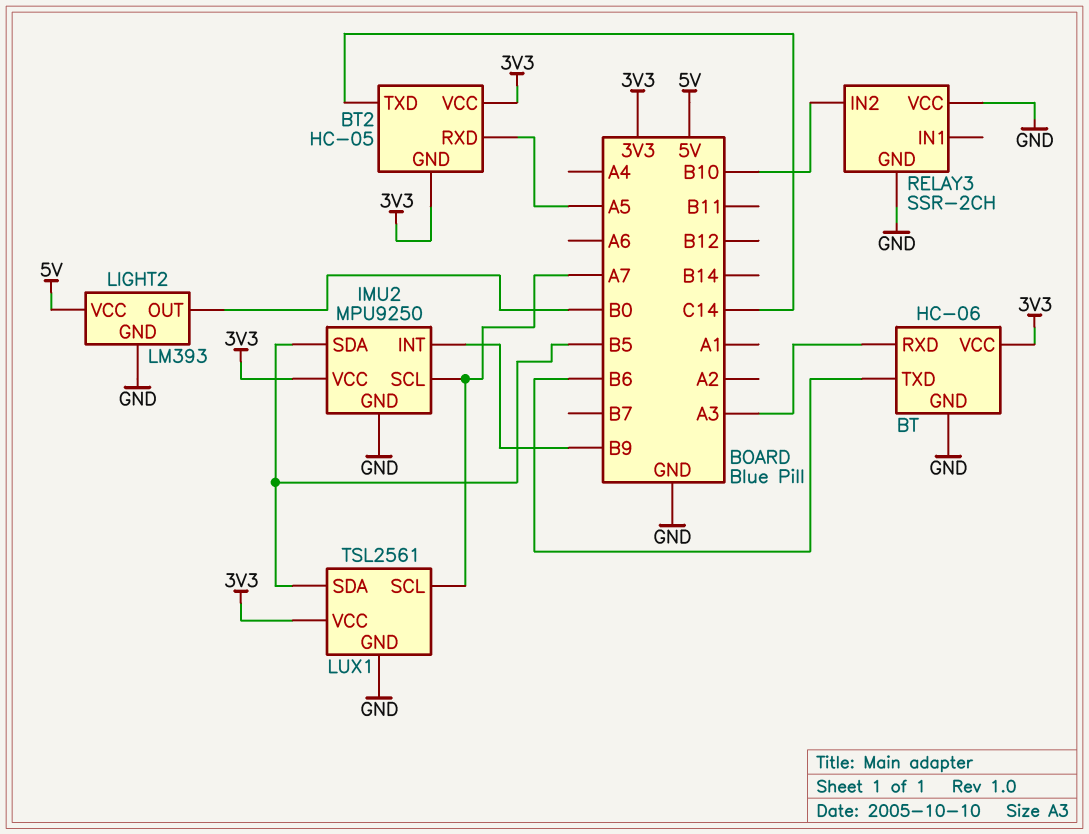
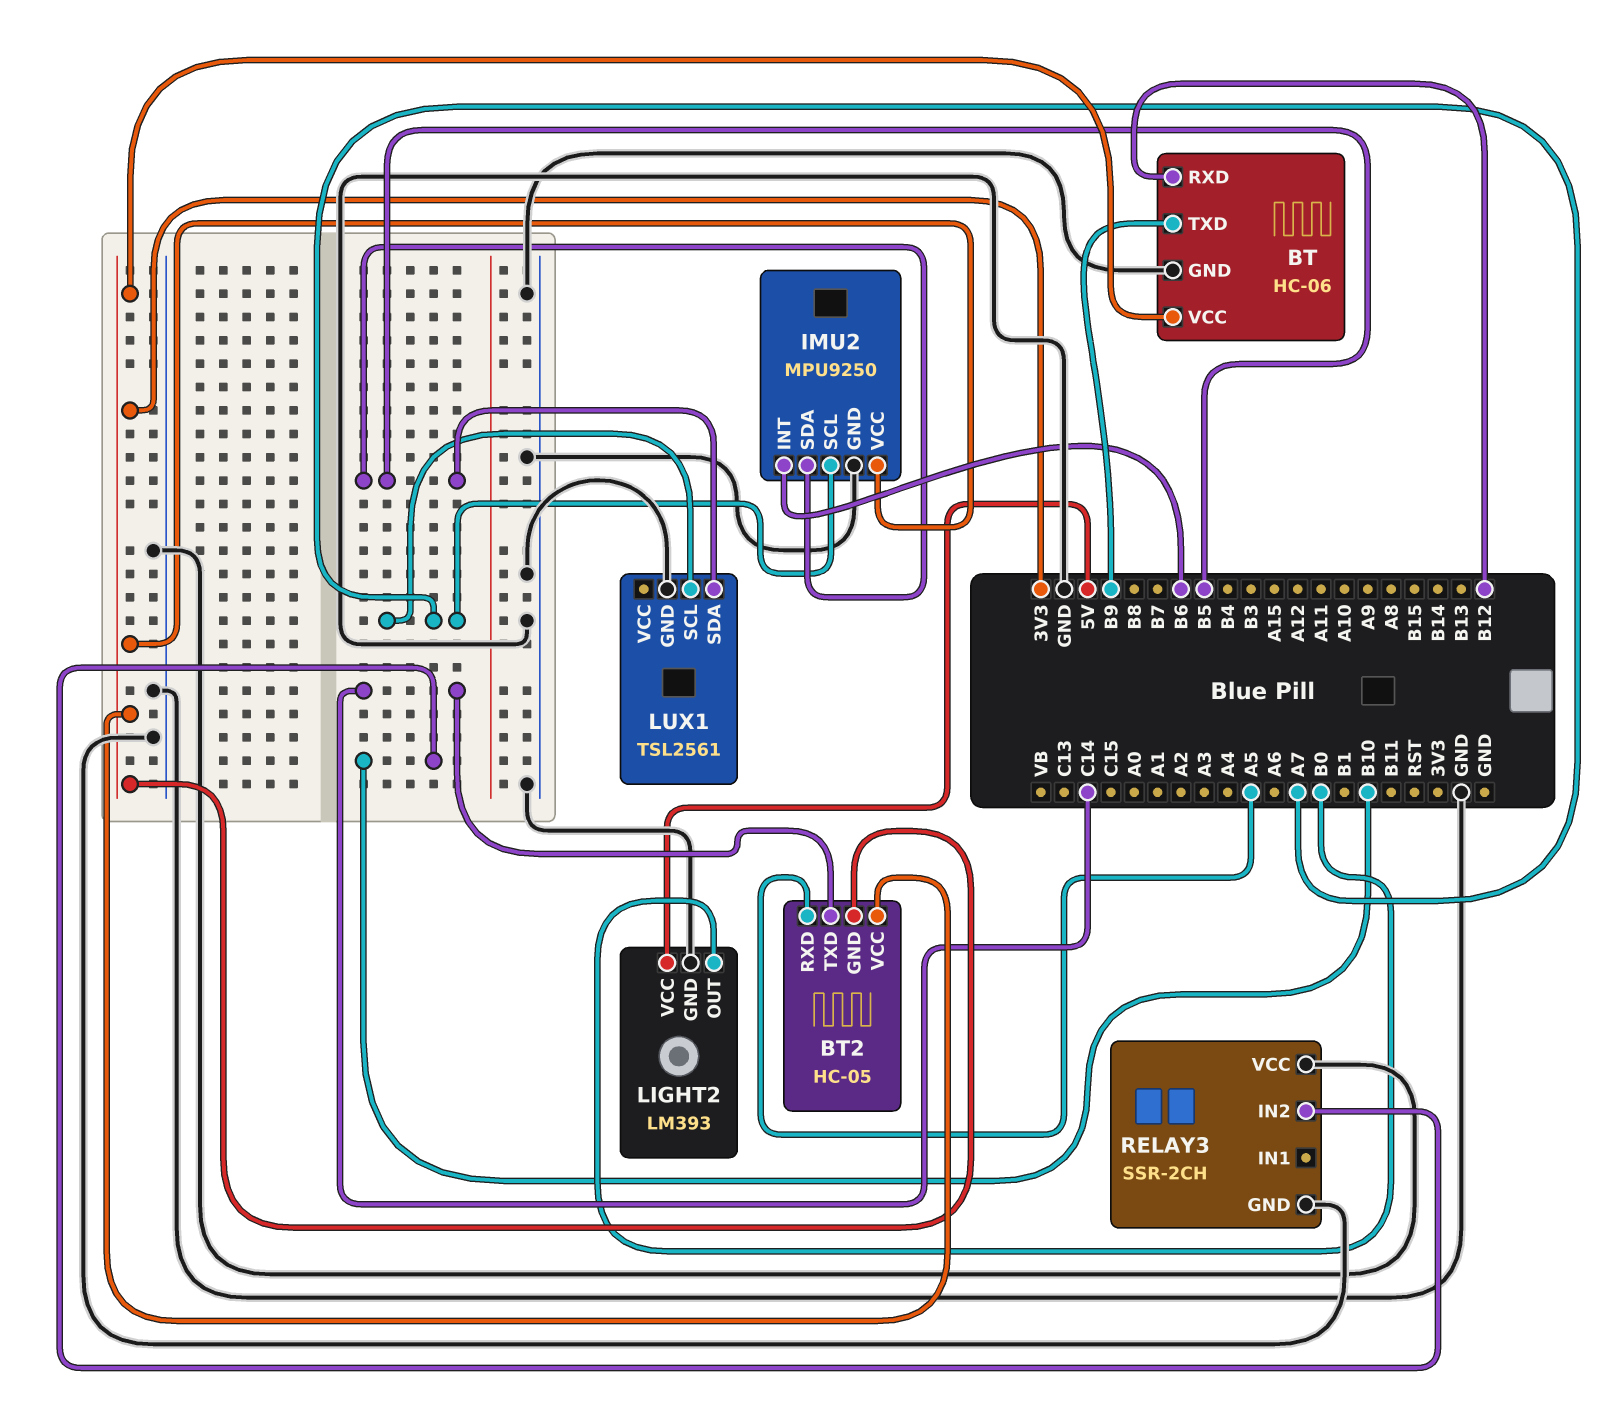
BT pin RXD: A3 -> B12
BT pin TXD: B6 -> B9
IMU2 pin INT: B9 -> B6
LUX1 pin VCC: 3V3 -> none

